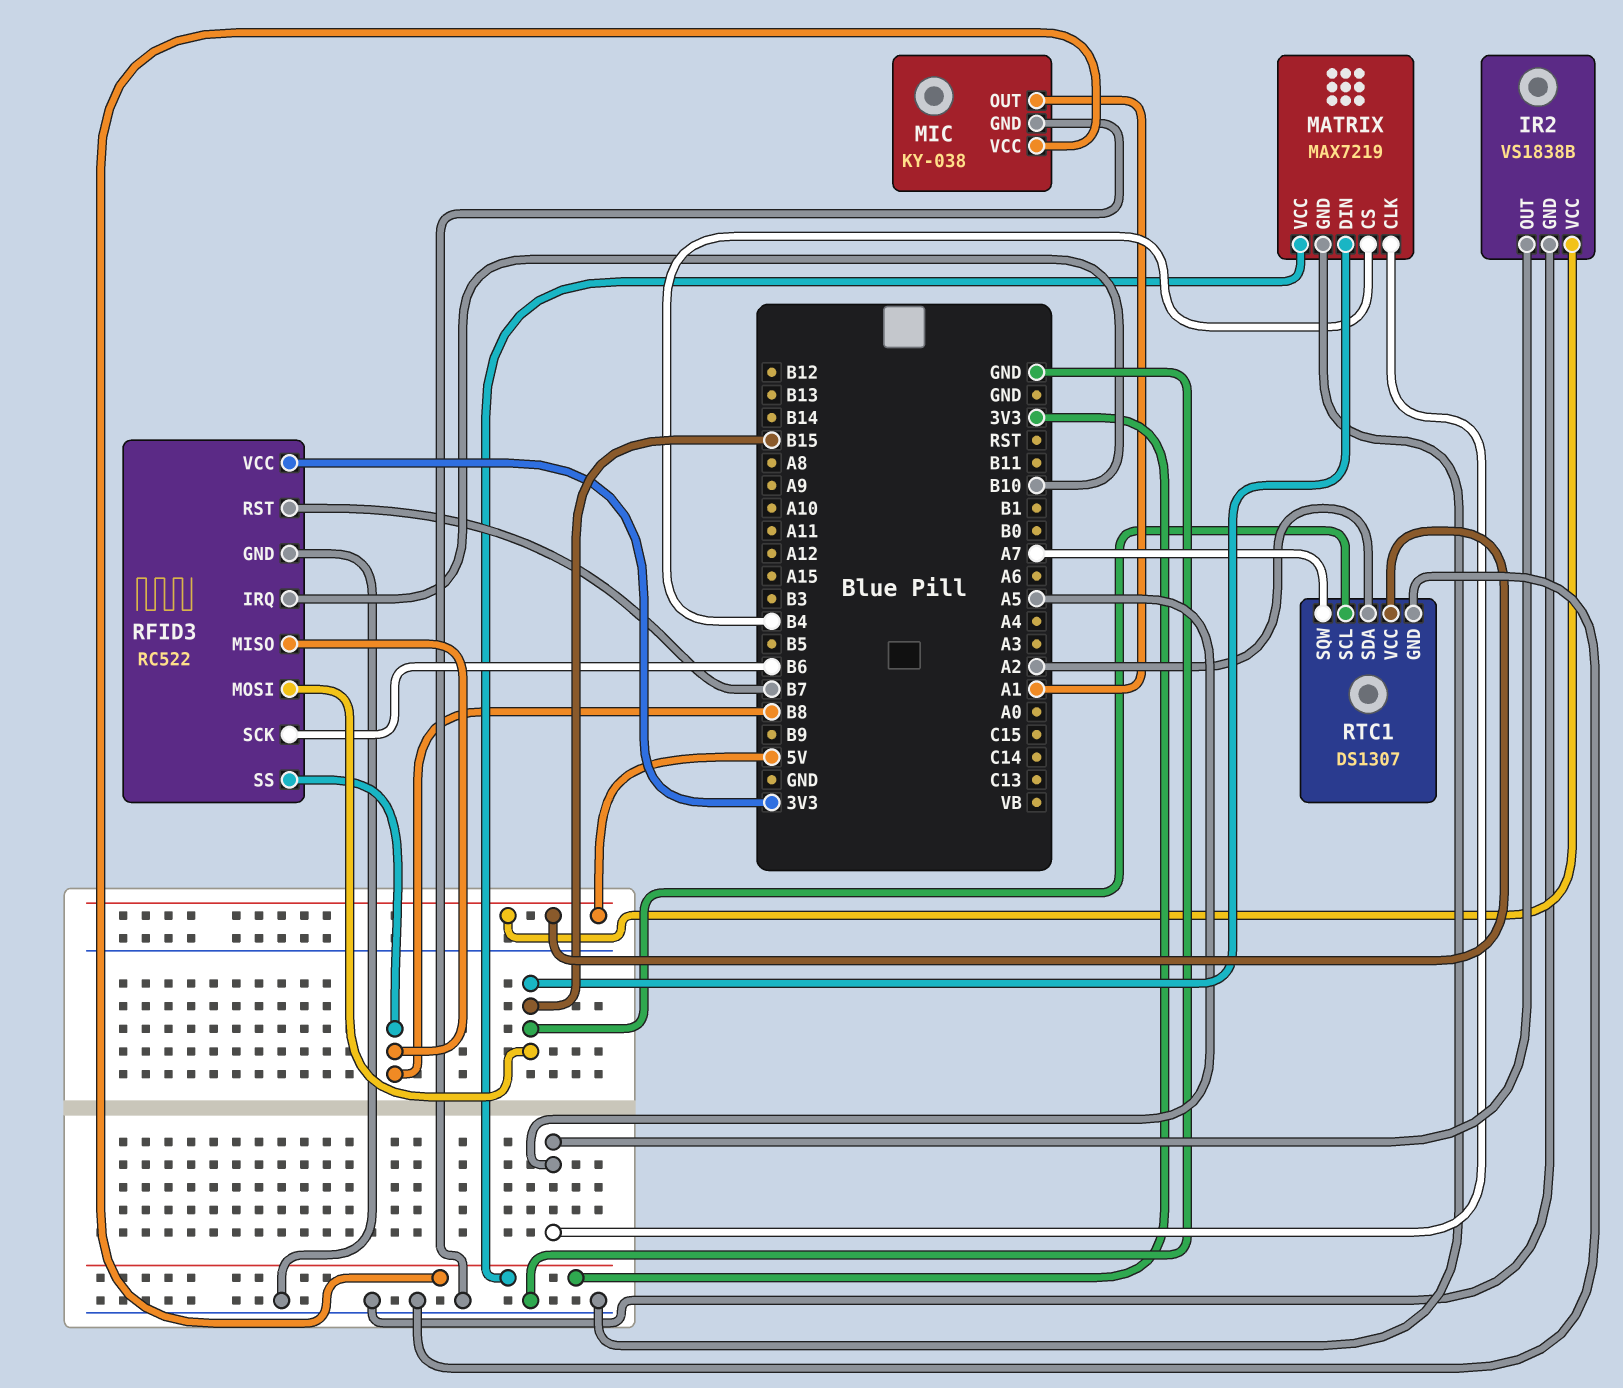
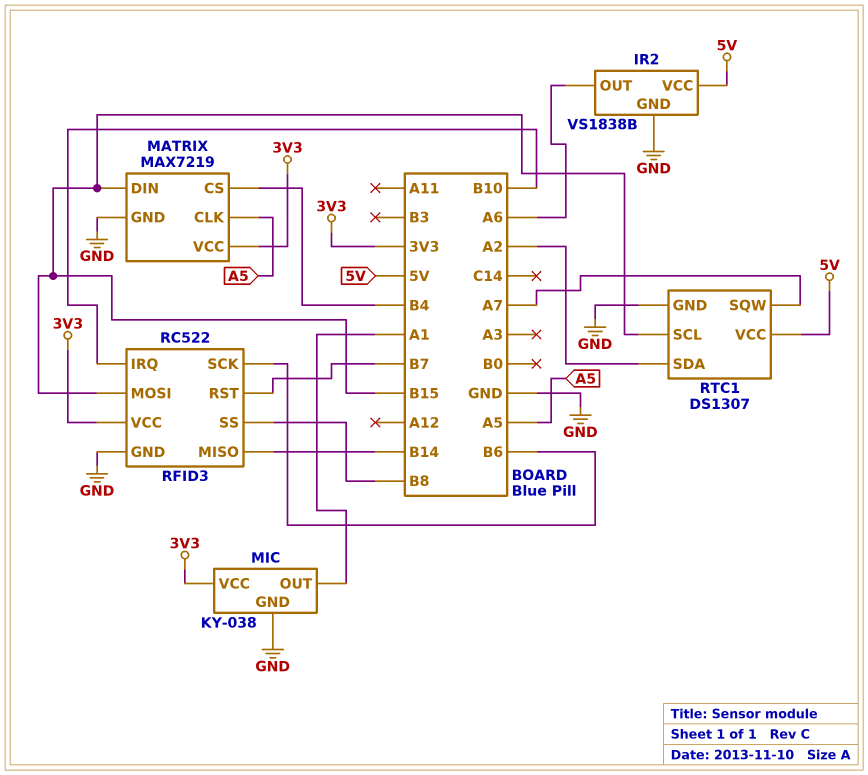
IR2 pin OUT: A5 -> A6
RFID3 pin MISO: B8 -> B14

